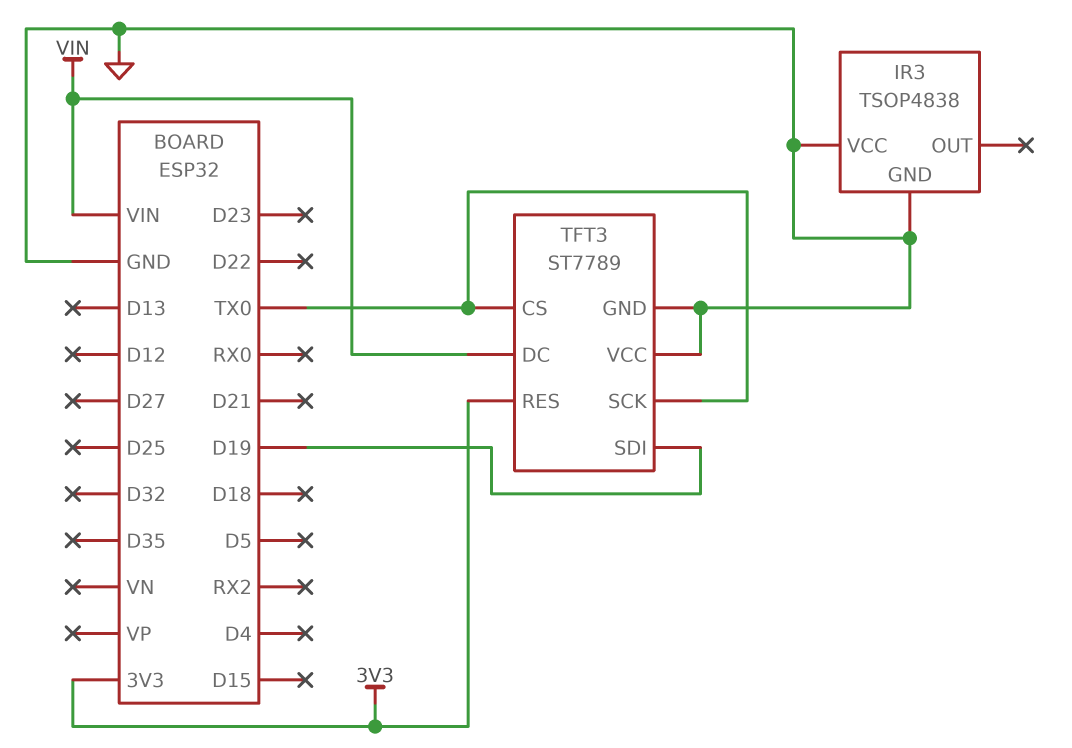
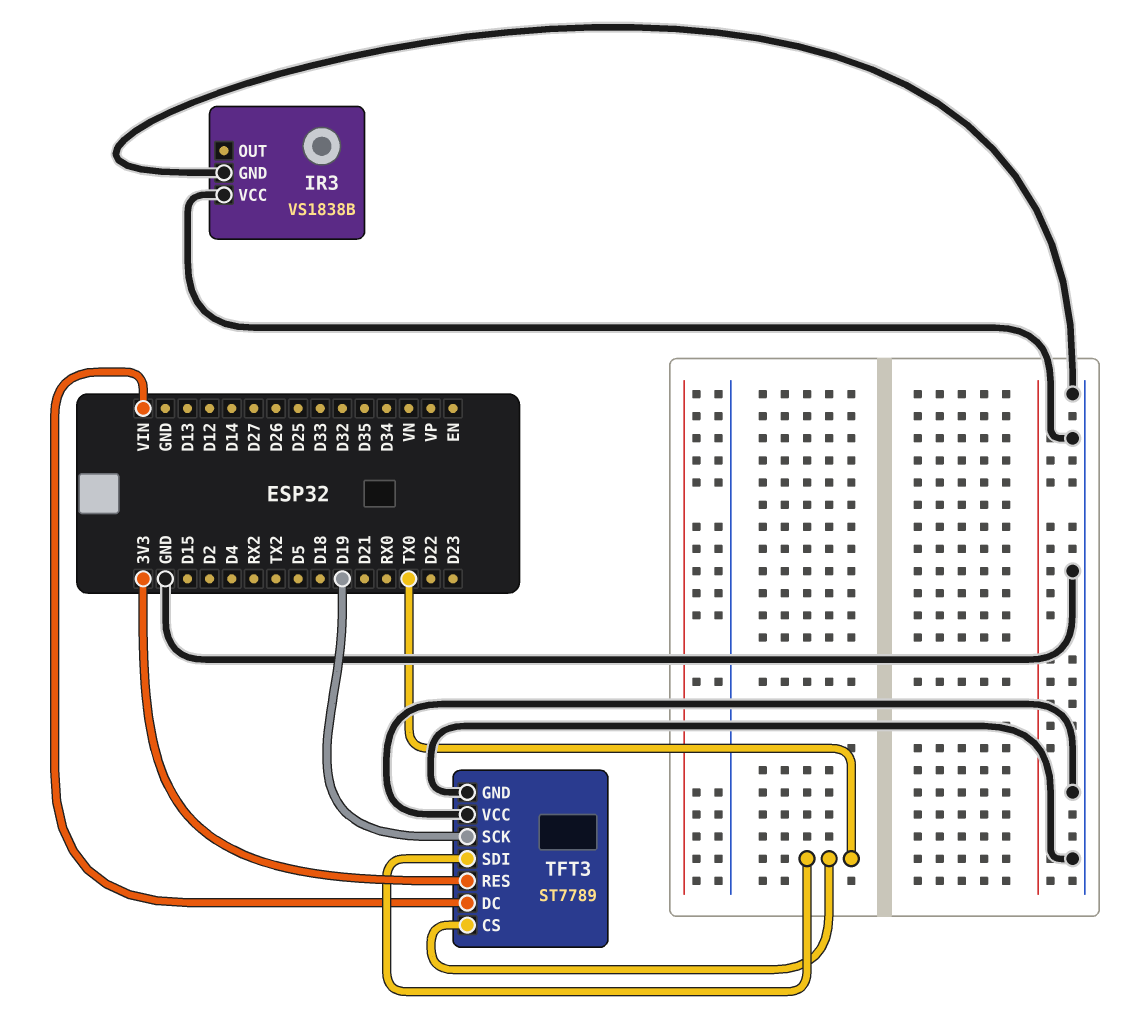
IR3: TSOP4838 -> VS1838B
TFT3 pin SCK: TX0 -> D19
TFT3 pin SDI: D19 -> TX0

